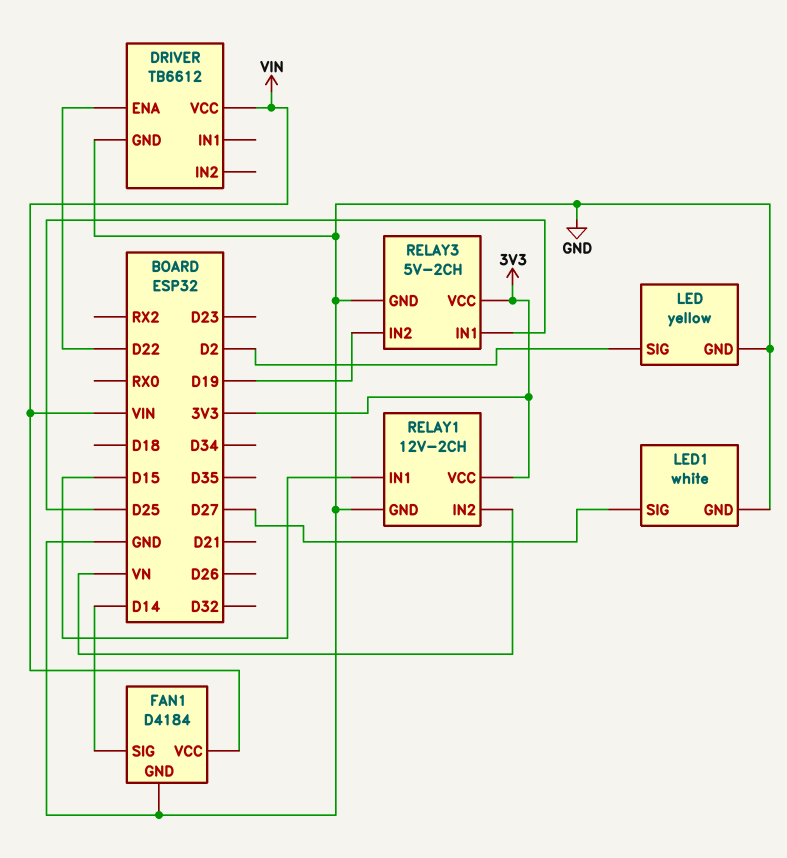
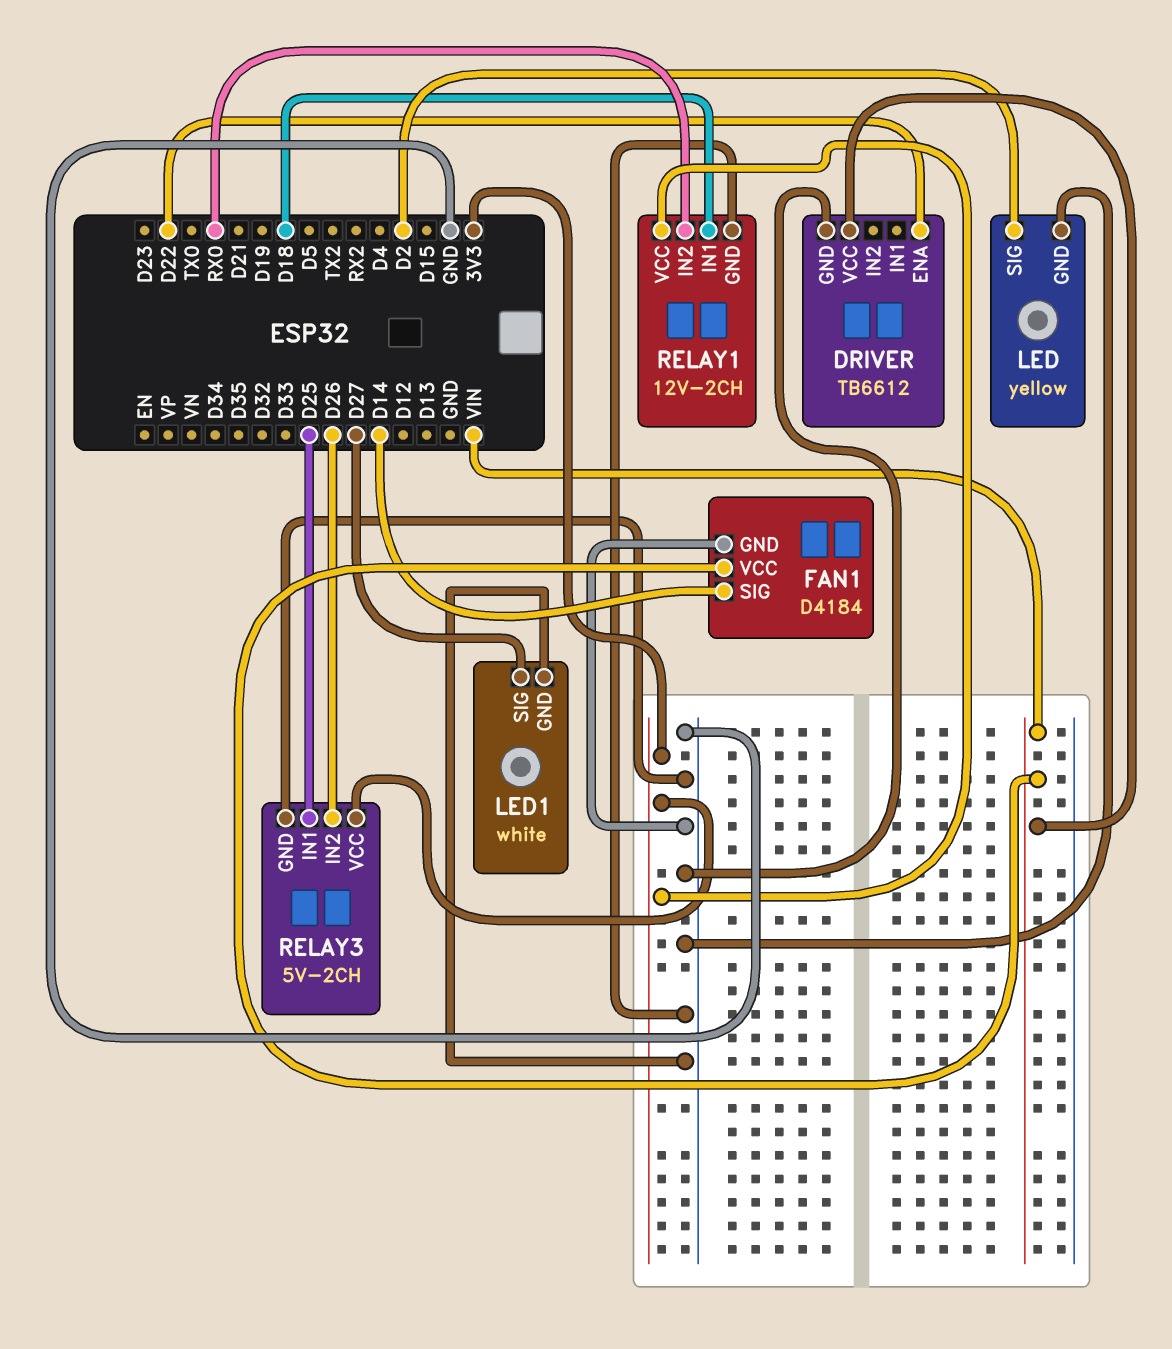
RELAY1 pin IN1: D15 -> D18
RELAY1 pin IN2: VN -> RX0
RELAY3 pin IN2: D19 -> D26

